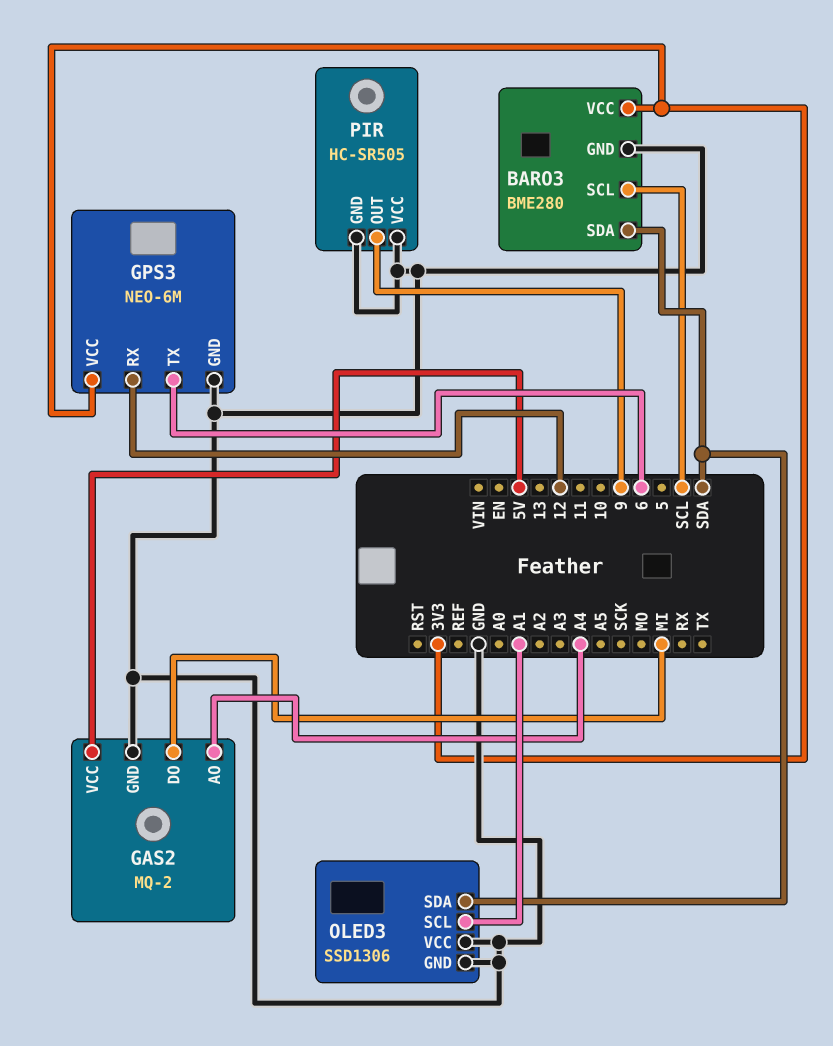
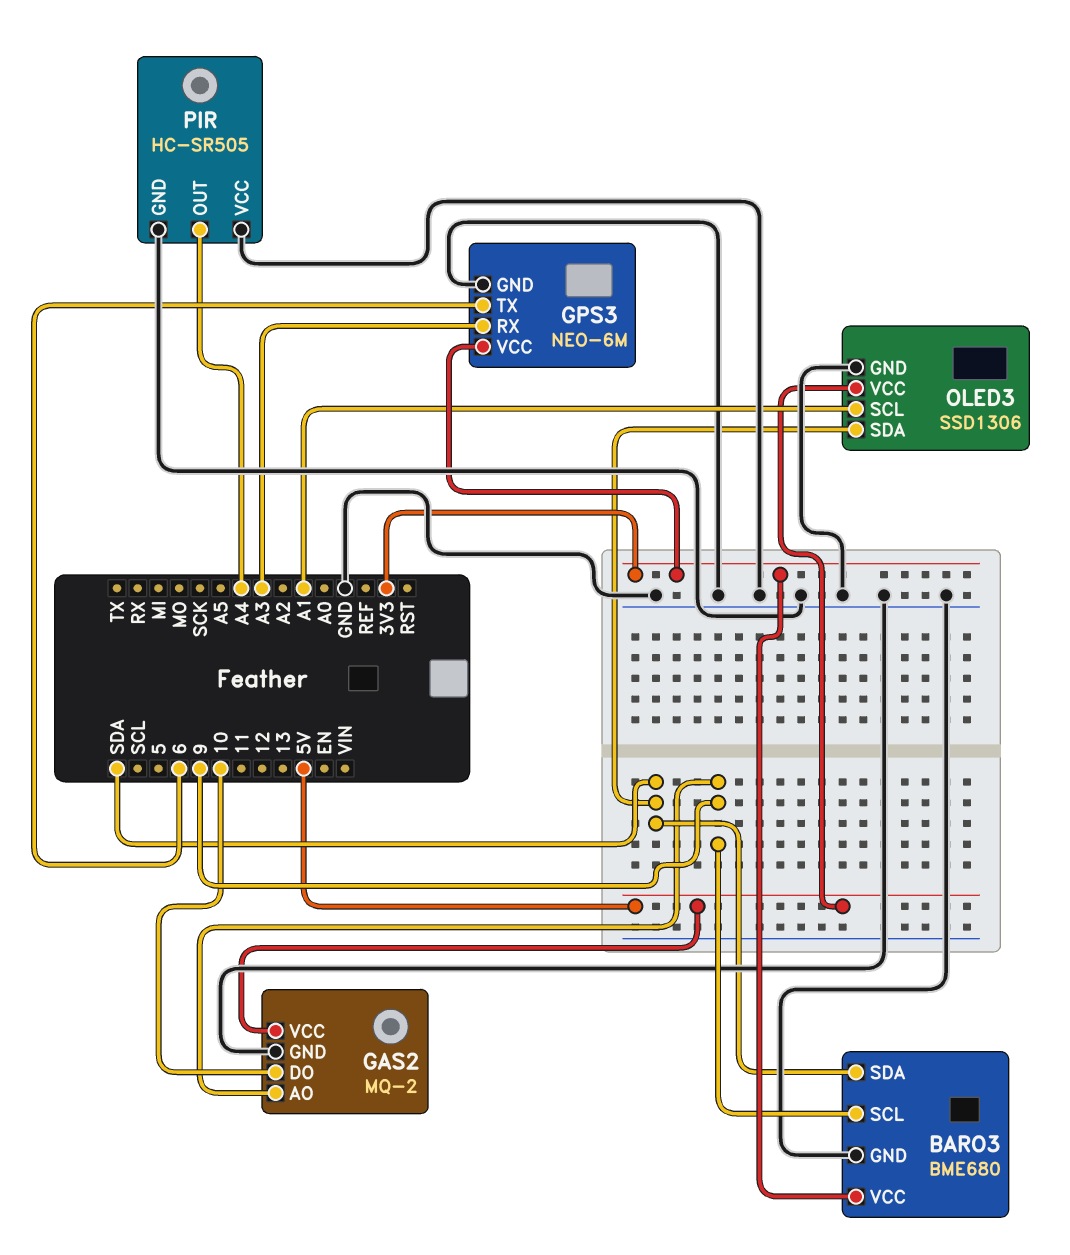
BARO3: BME280 -> BME680
BARO3 pin SCL: SCL -> 9
GAS2 pin AO: A4 -> 9
GAS2 pin DO: MI -> 10
GPS3 pin RX: 12 -> A3
OLED3 pin VCC: GND -> 5V
PIR pin OUT: 9 -> A4

